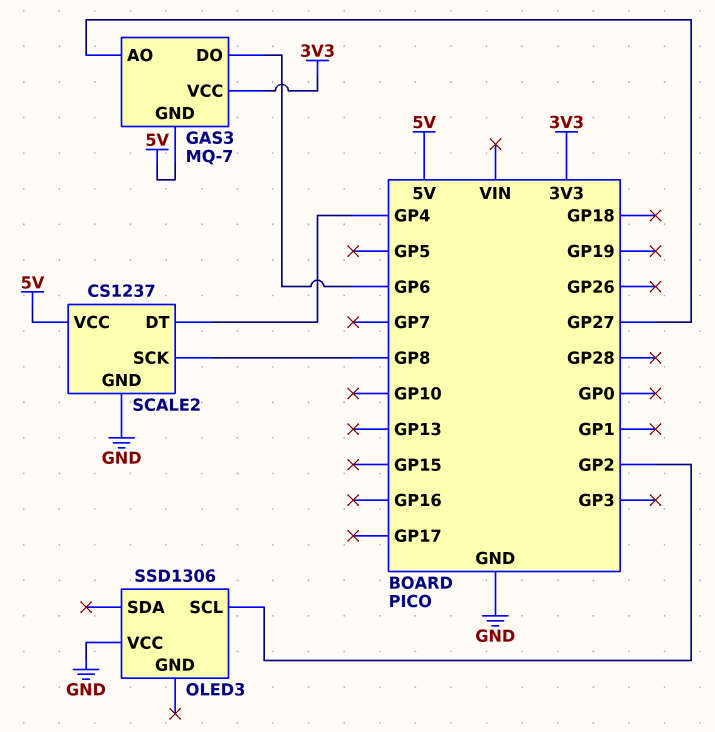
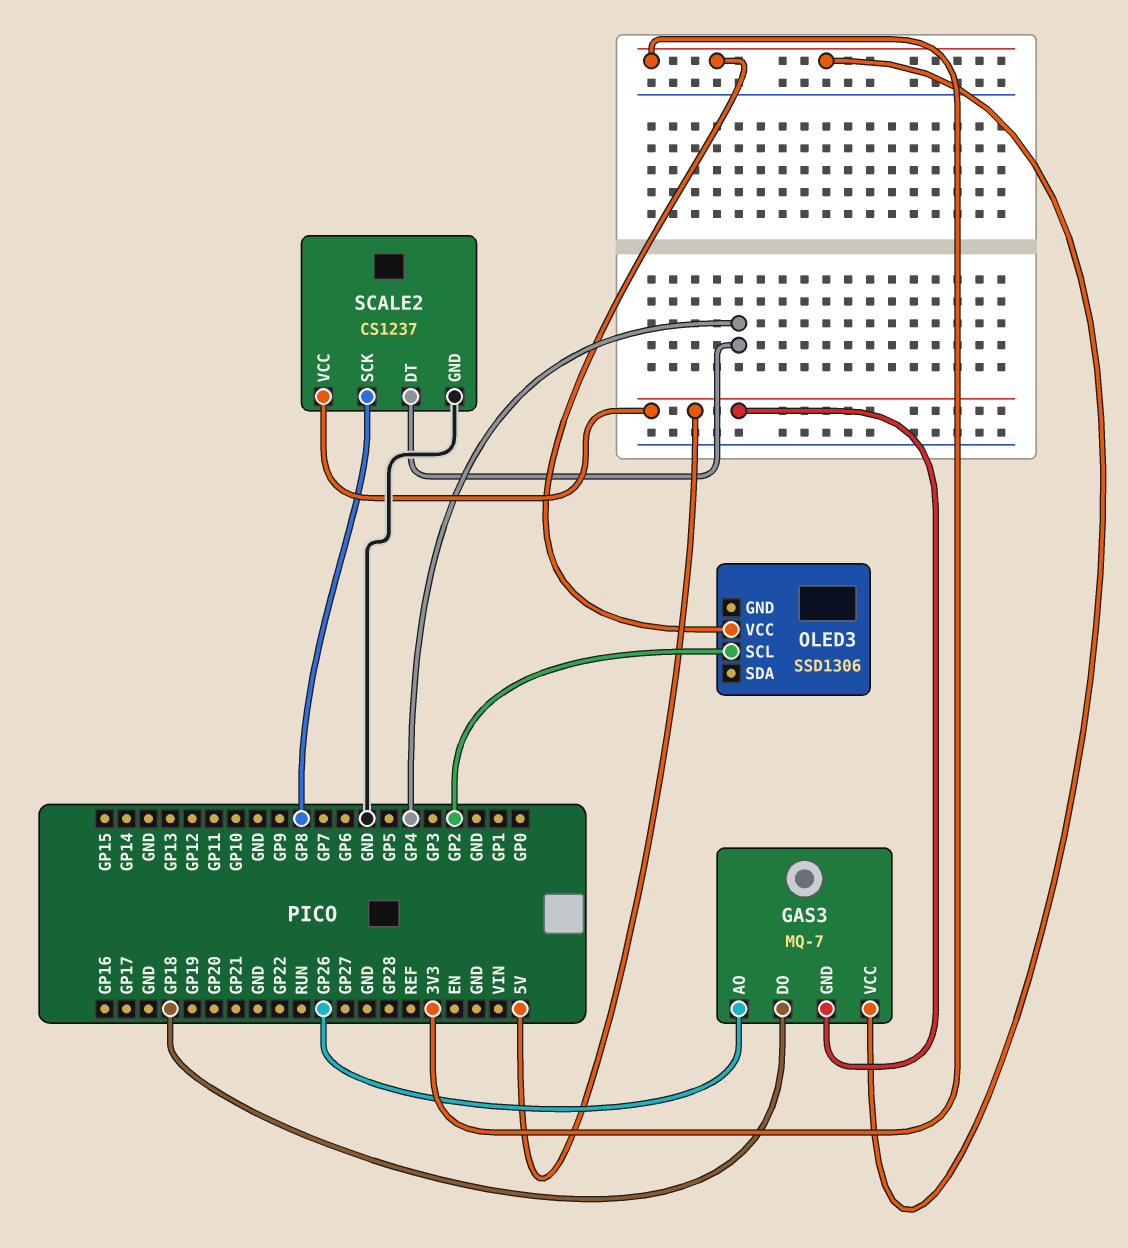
GAS3 pin AO: GP27 -> GP26
GAS3 pin DO: GP6 -> GP18
OLED3 pin VCC: GND -> 3V3

